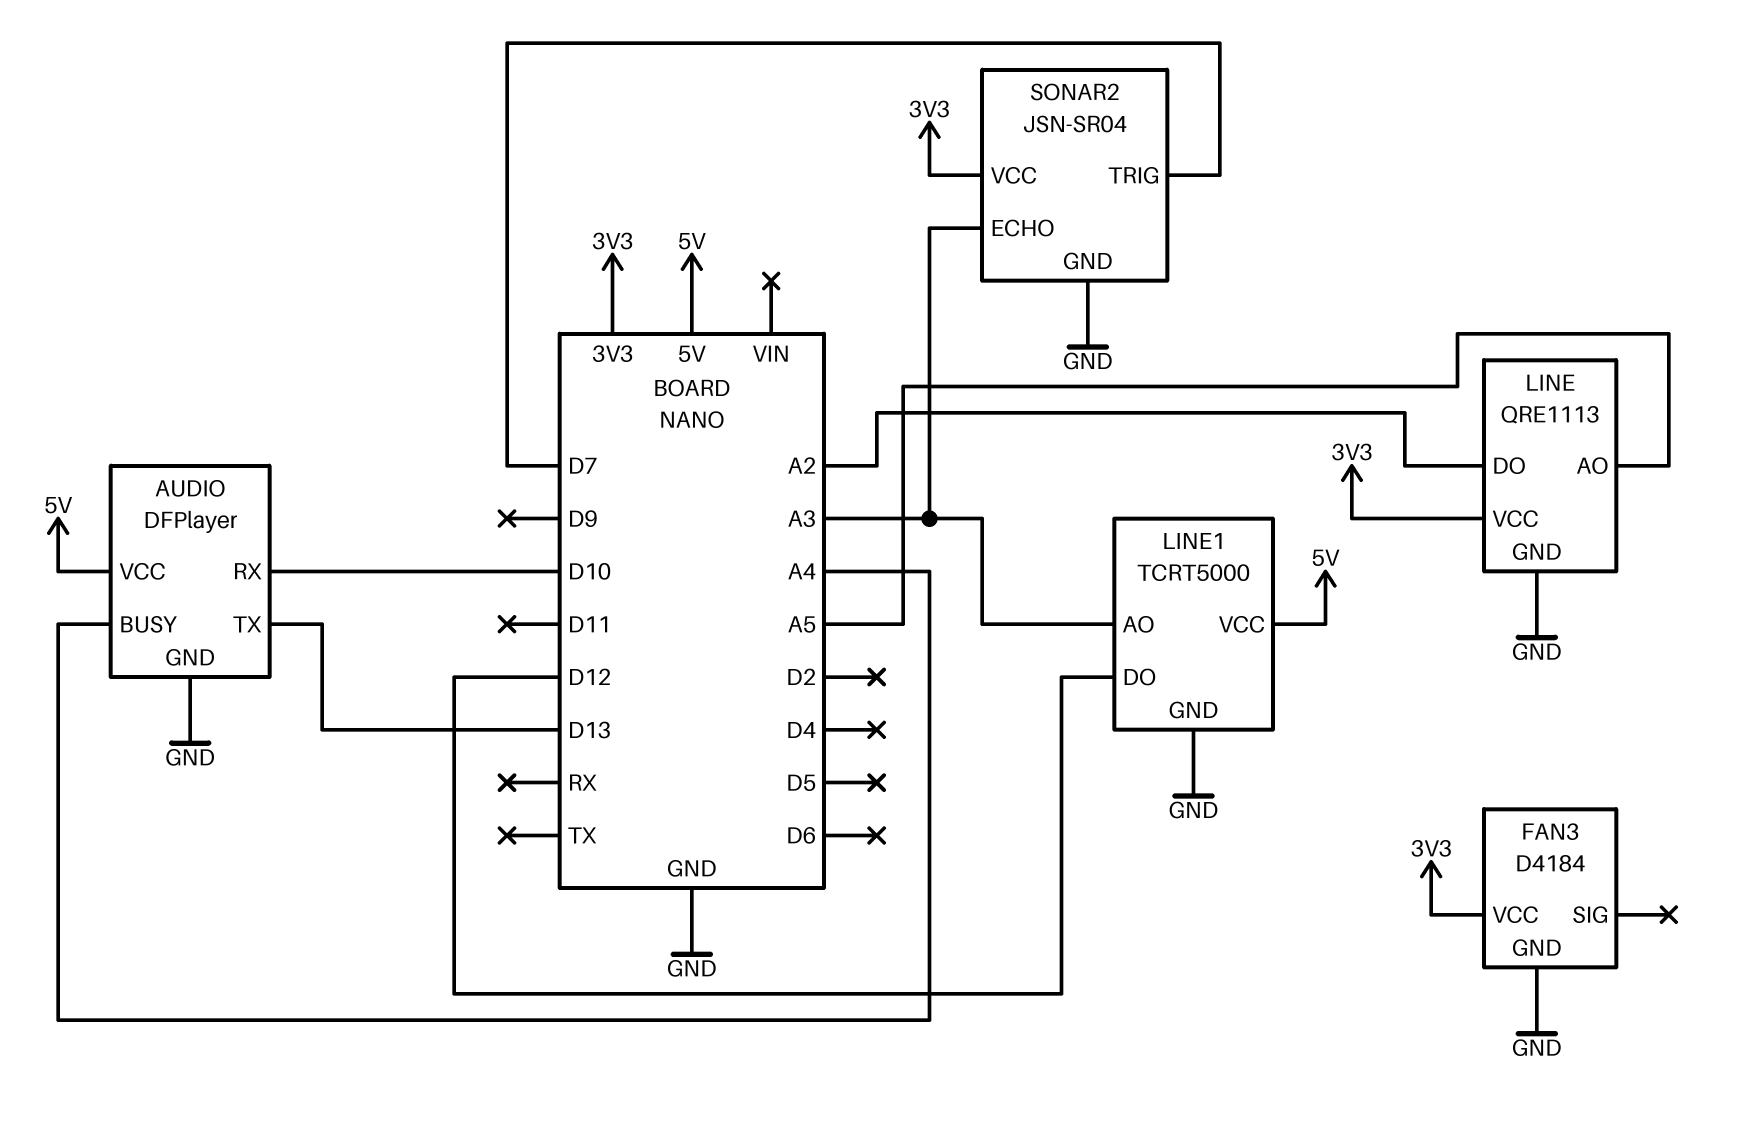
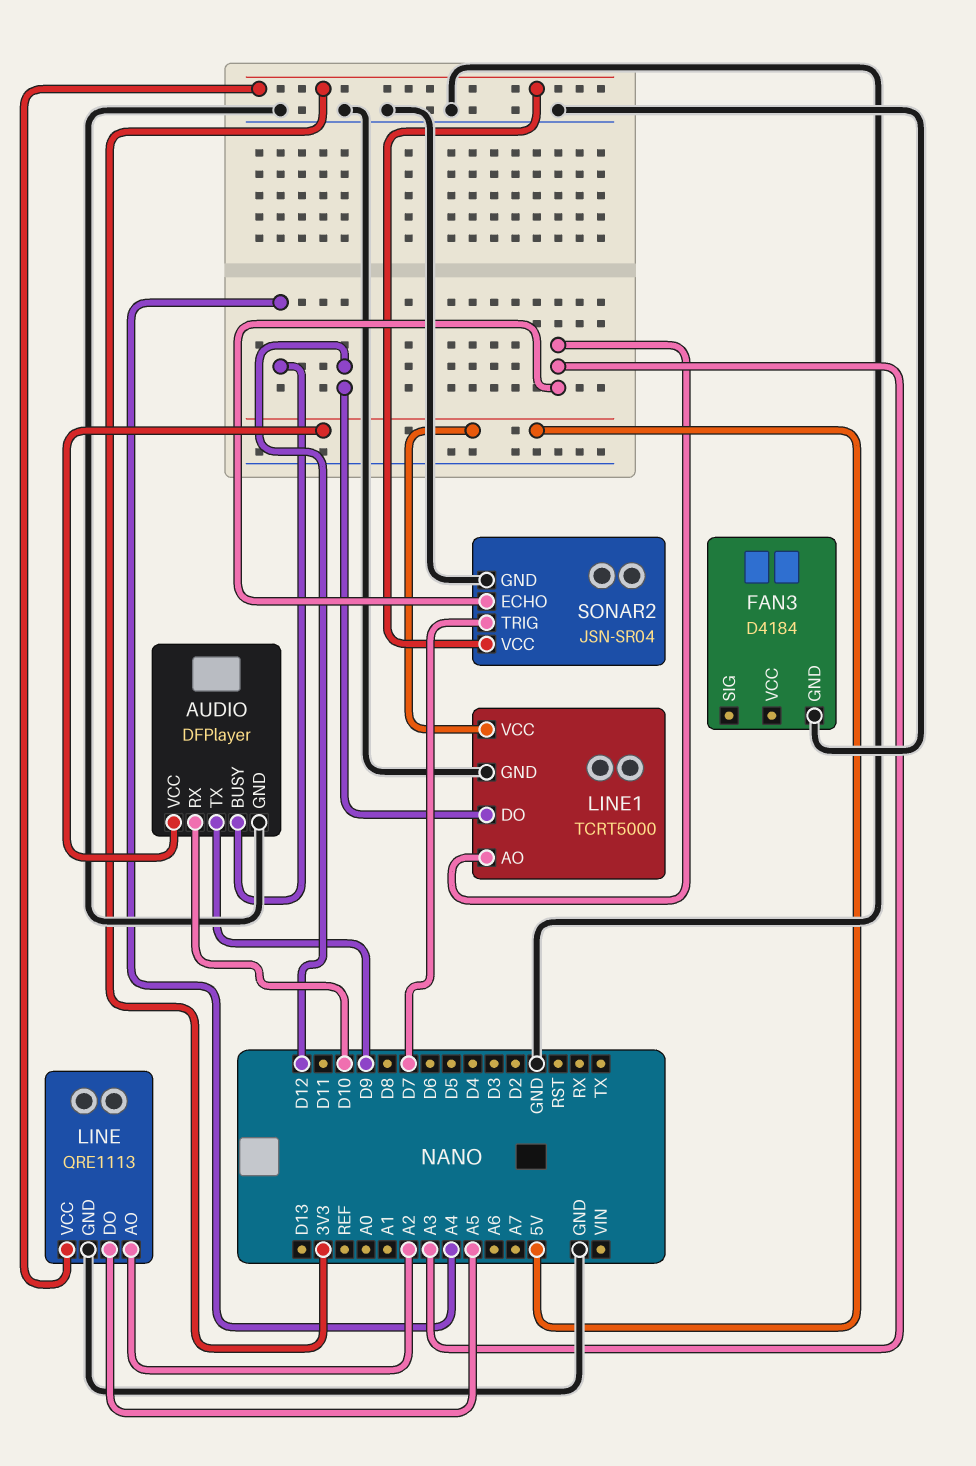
AUDIO pin TX: D13 -> D9
FAN3 pin VCC: 3V3 -> none
LINE pin AO: A5 -> A2
LINE pin DO: A2 -> A5

